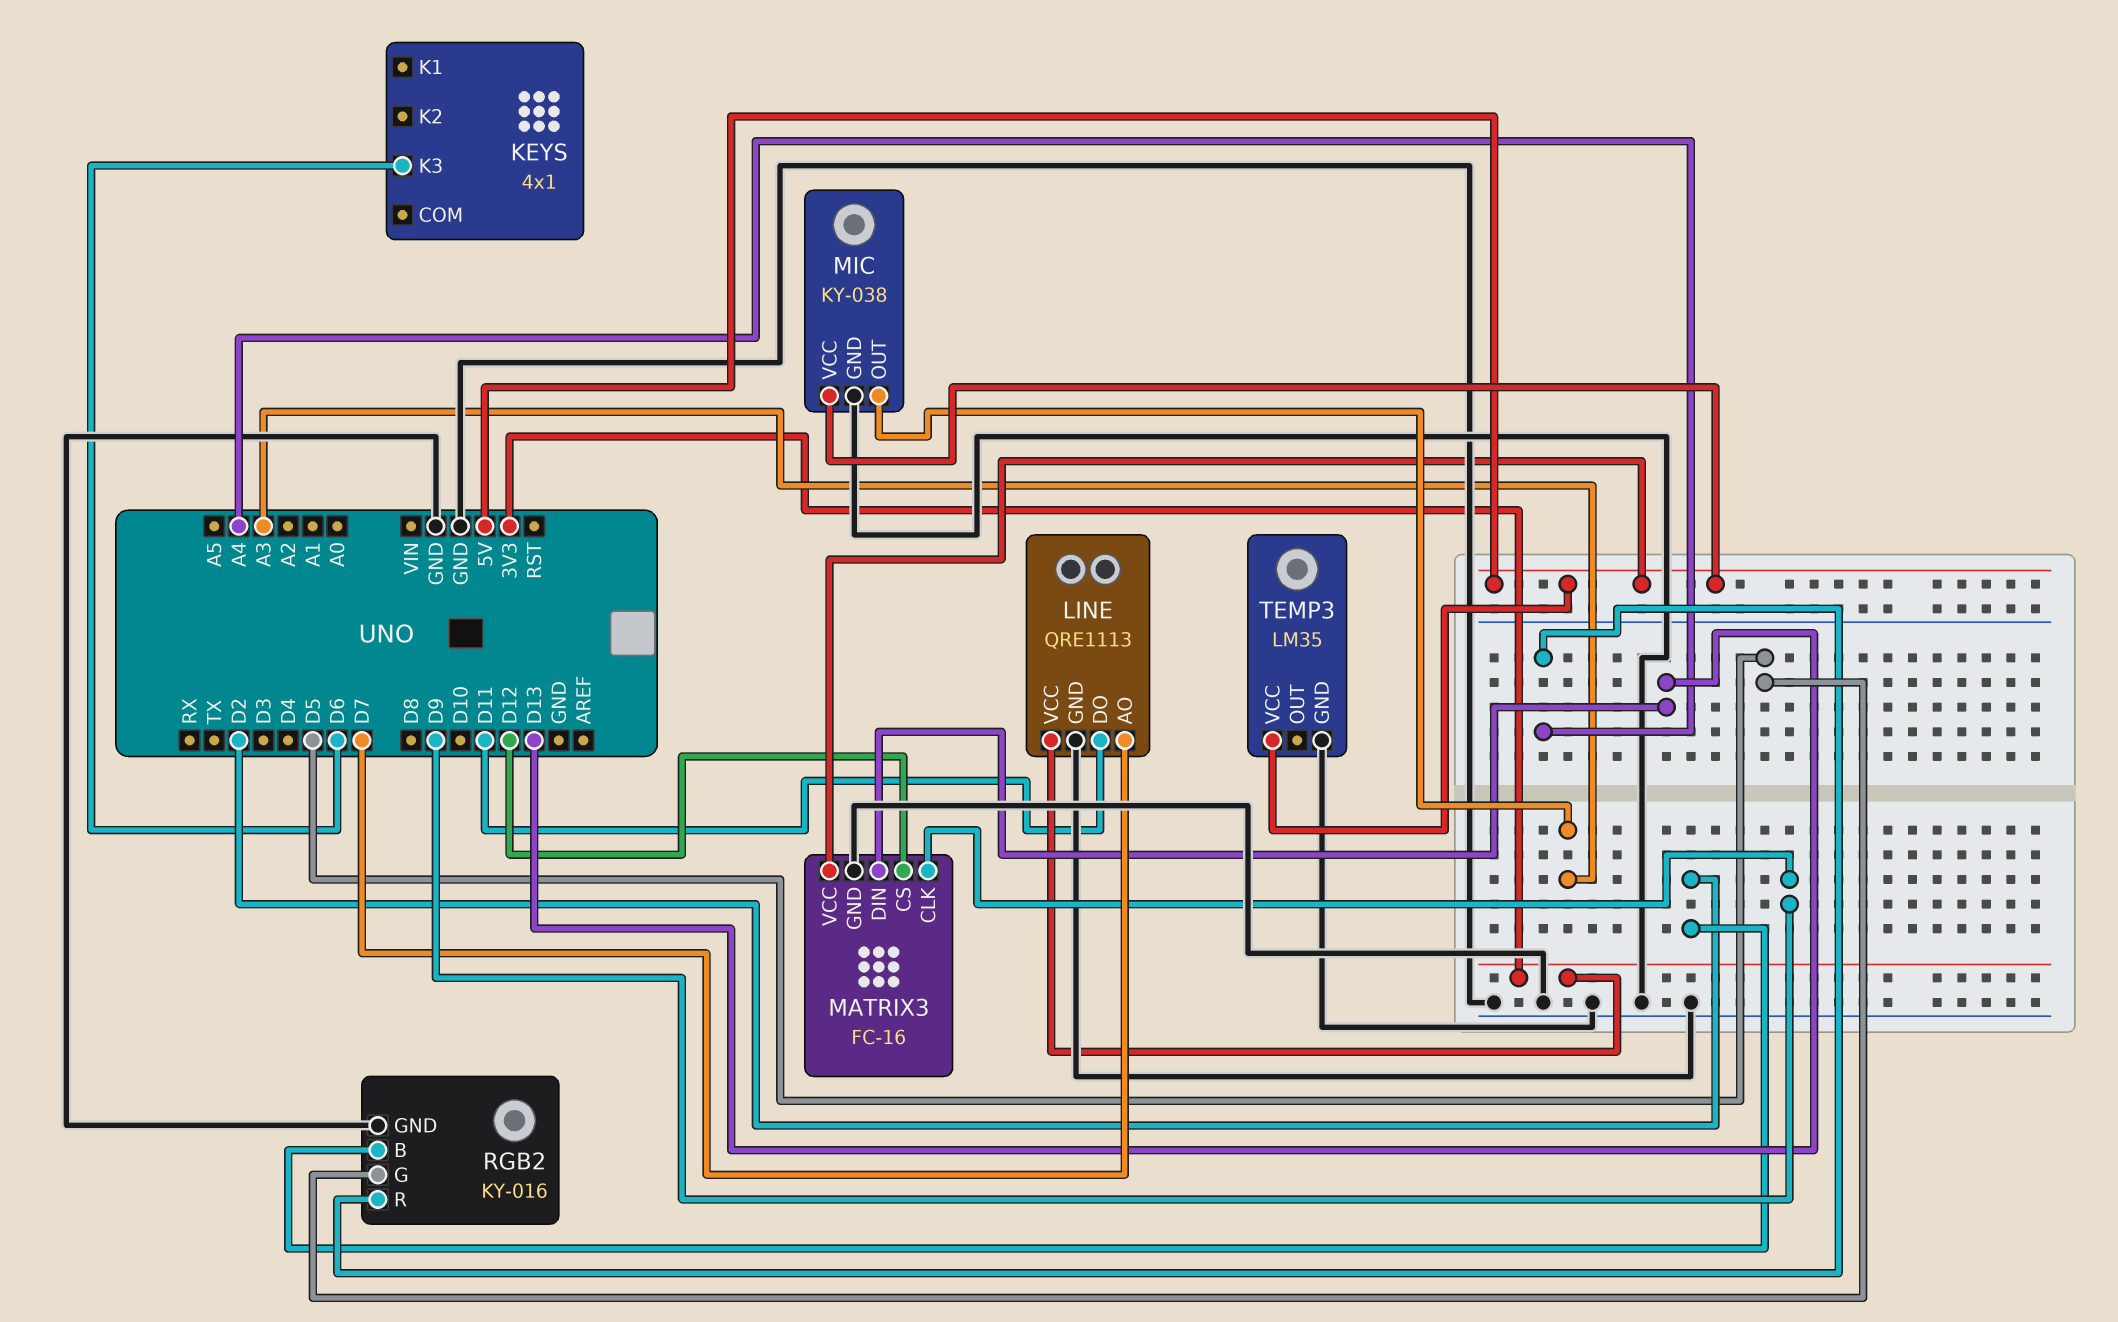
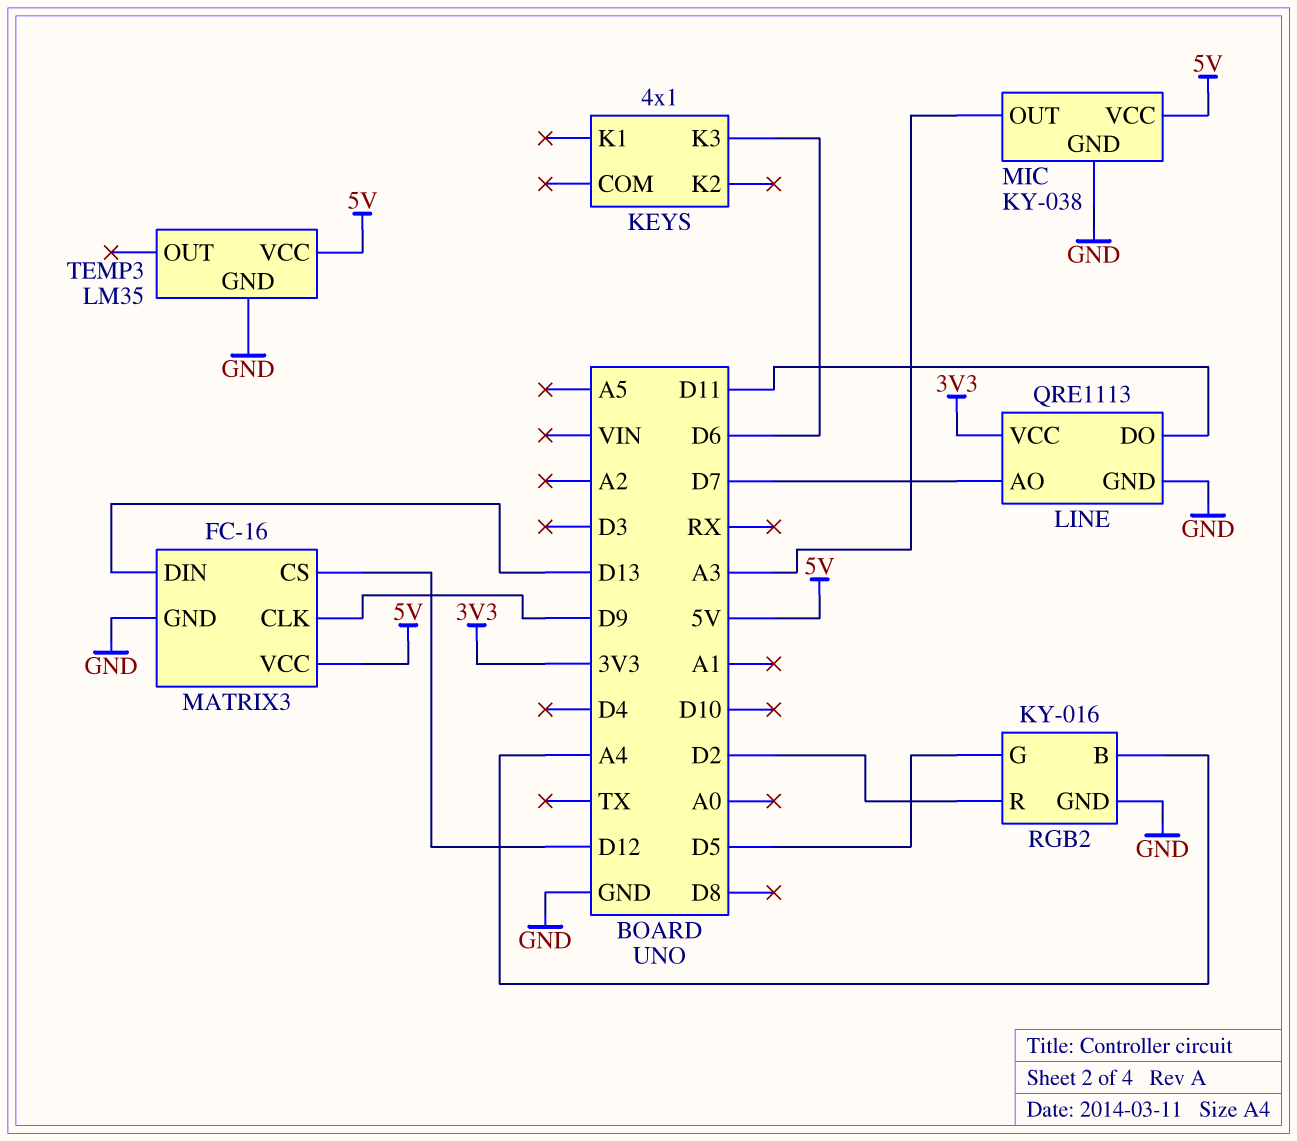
RGB2 pin B: D2 -> A4
RGB2 pin R: A4 -> D2

